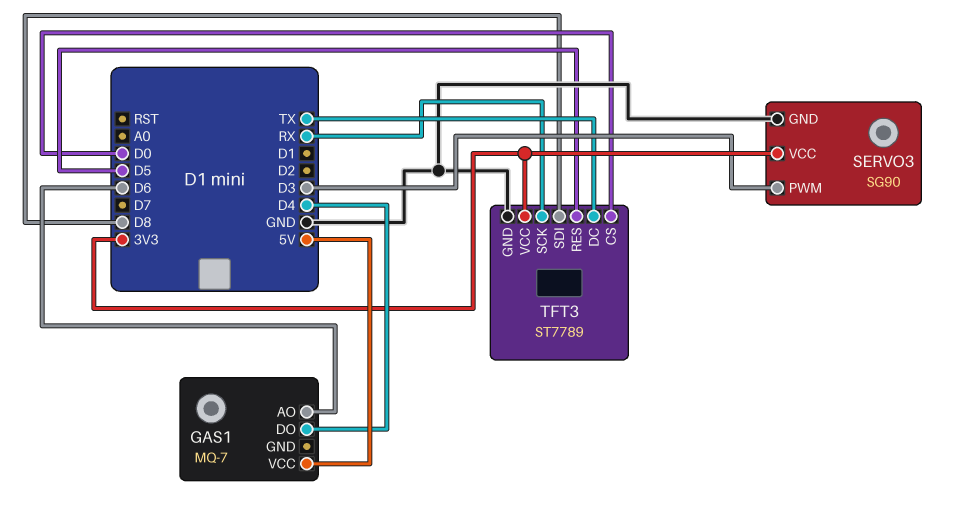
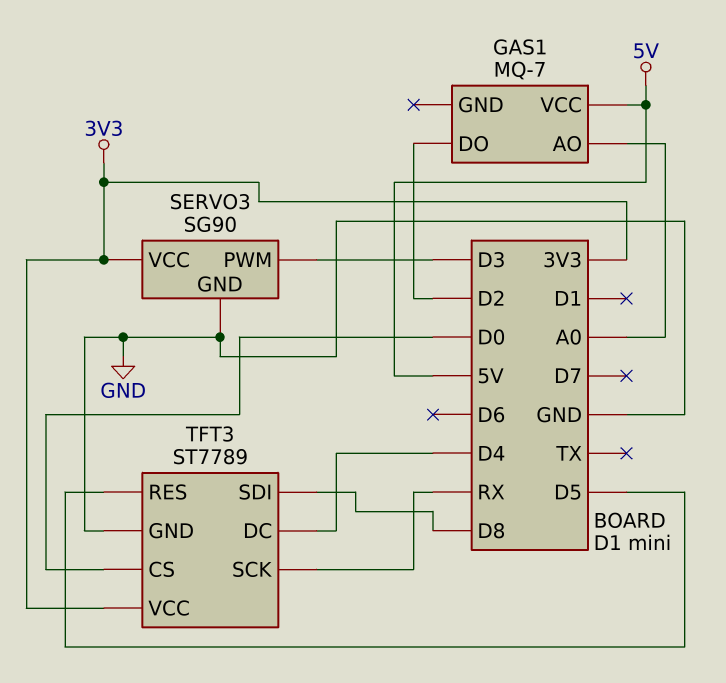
GAS1 pin AO: D6 -> A0
GAS1 pin DO: D4 -> D2
TFT3 pin DC: TX -> D4

